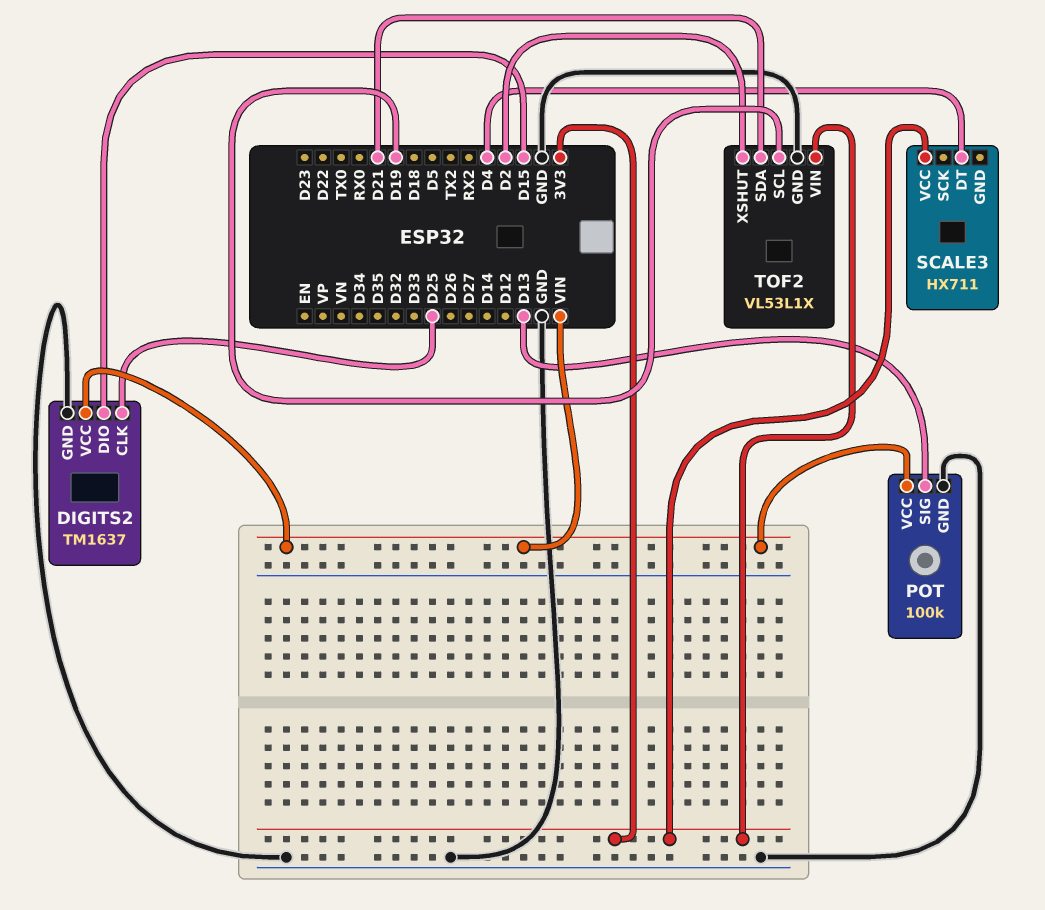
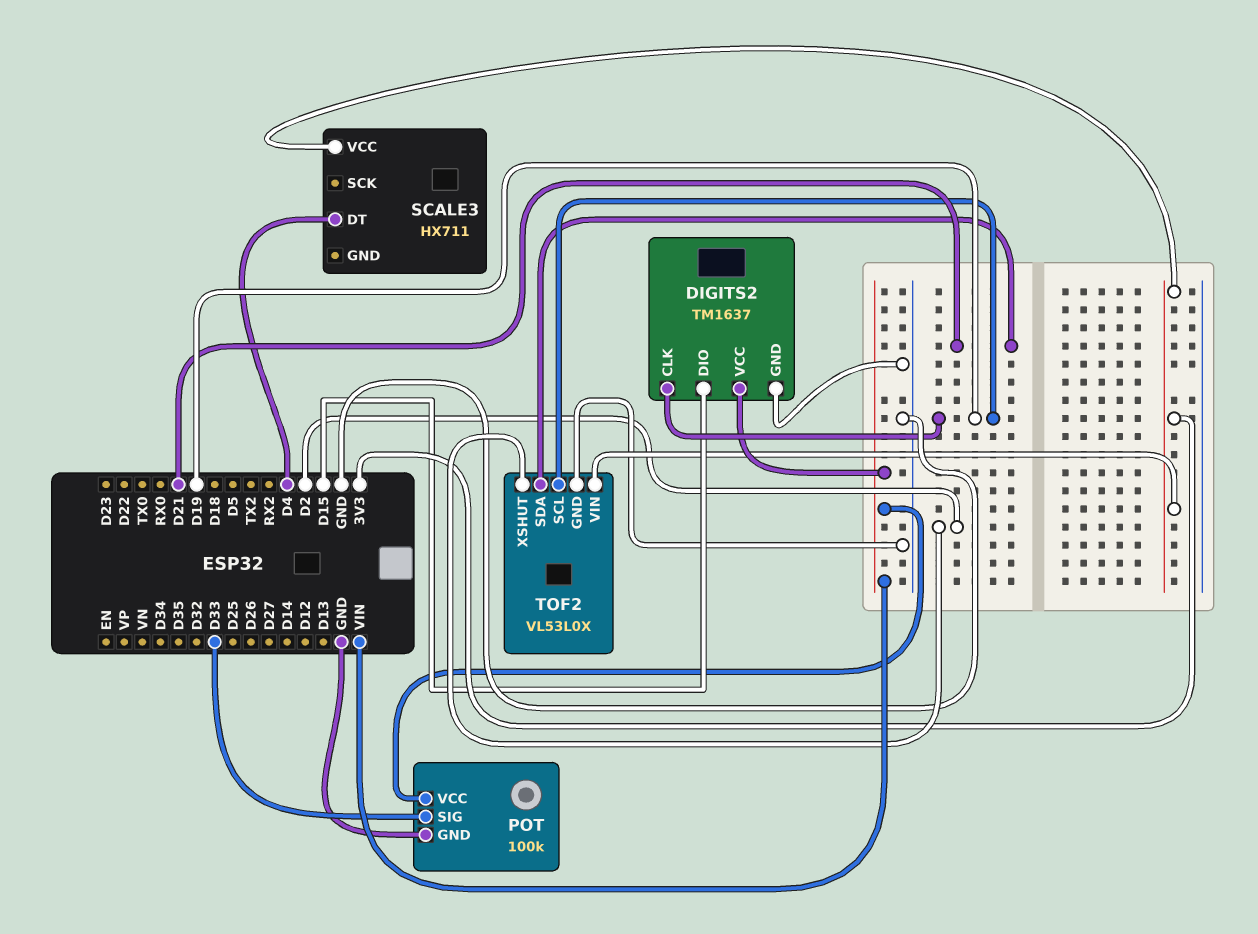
DIGITS2 pin CLK: D25 -> D19
POT pin SIG: D13 -> D33
TOF2: VL53L1X -> VL53L0X

